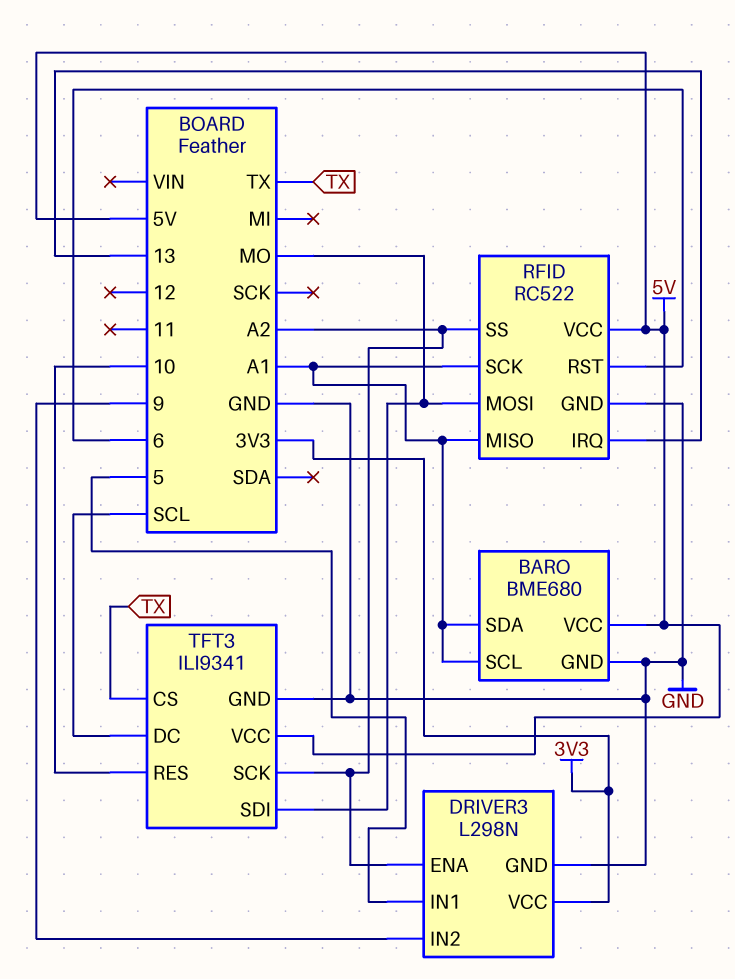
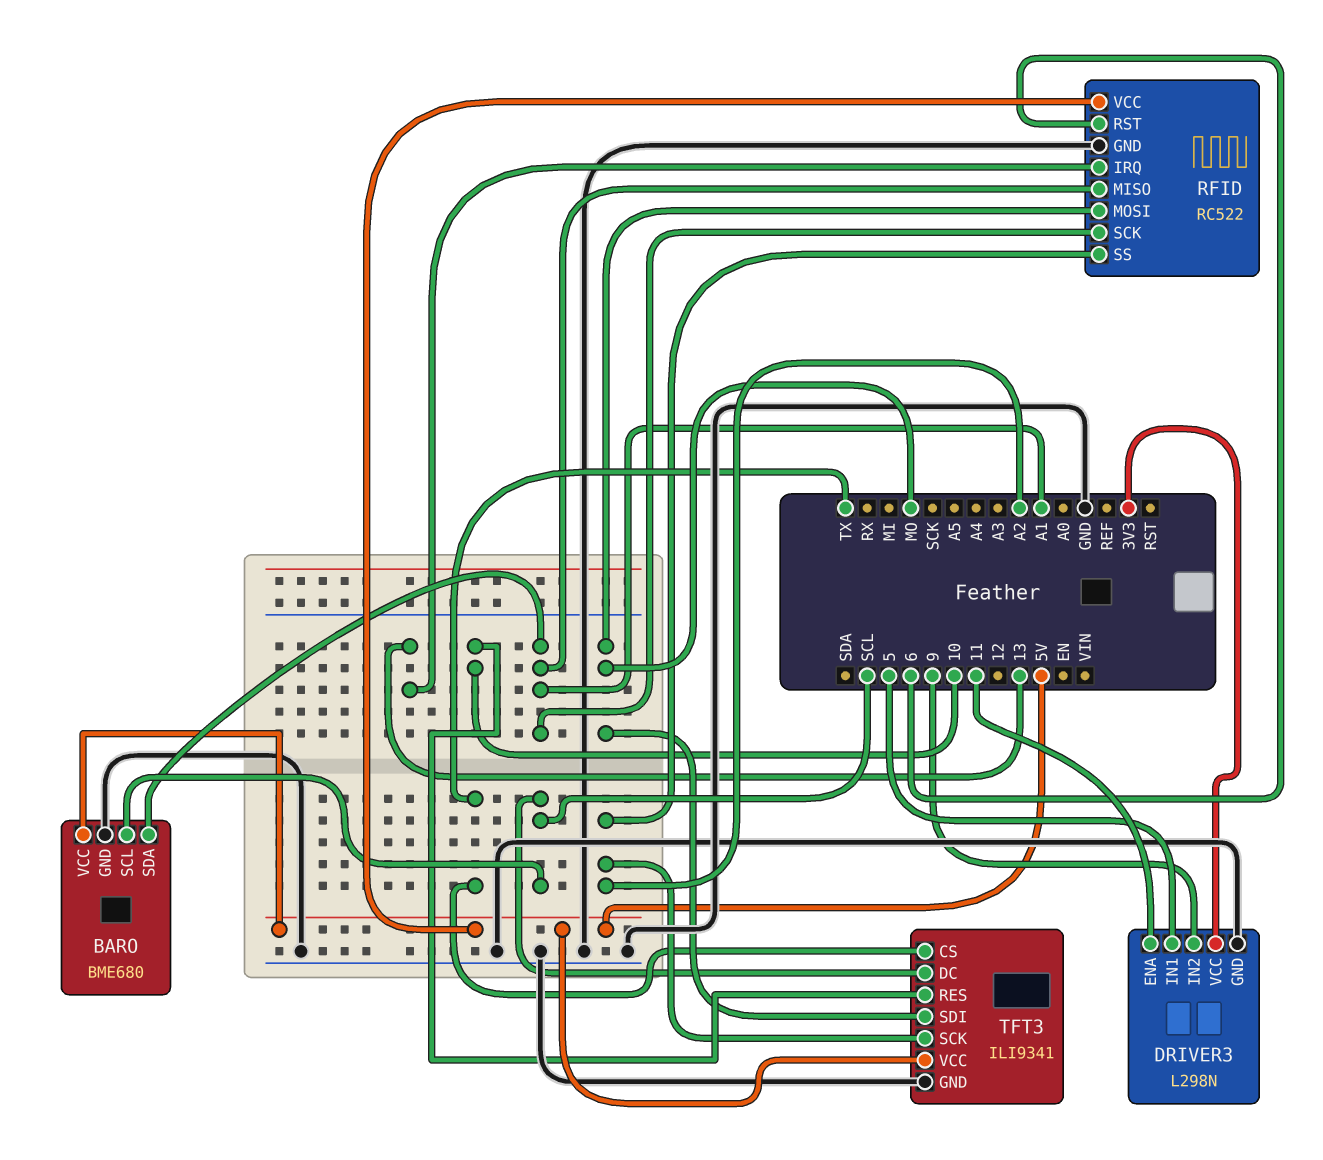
BARO pin SCL: A1 -> SCL
DRIVER3 pin ENA: A2 -> 11

